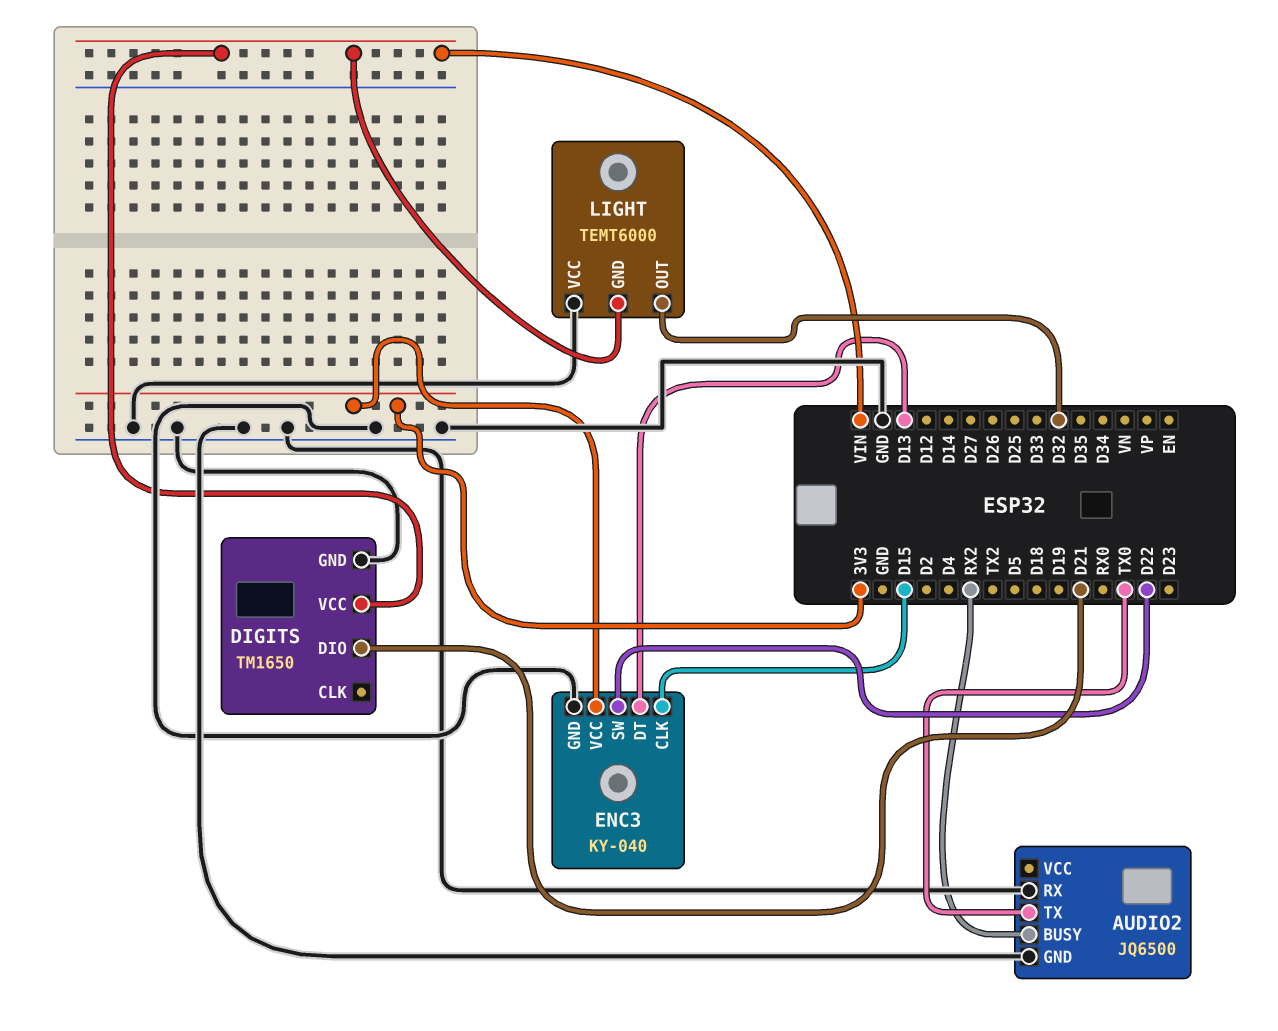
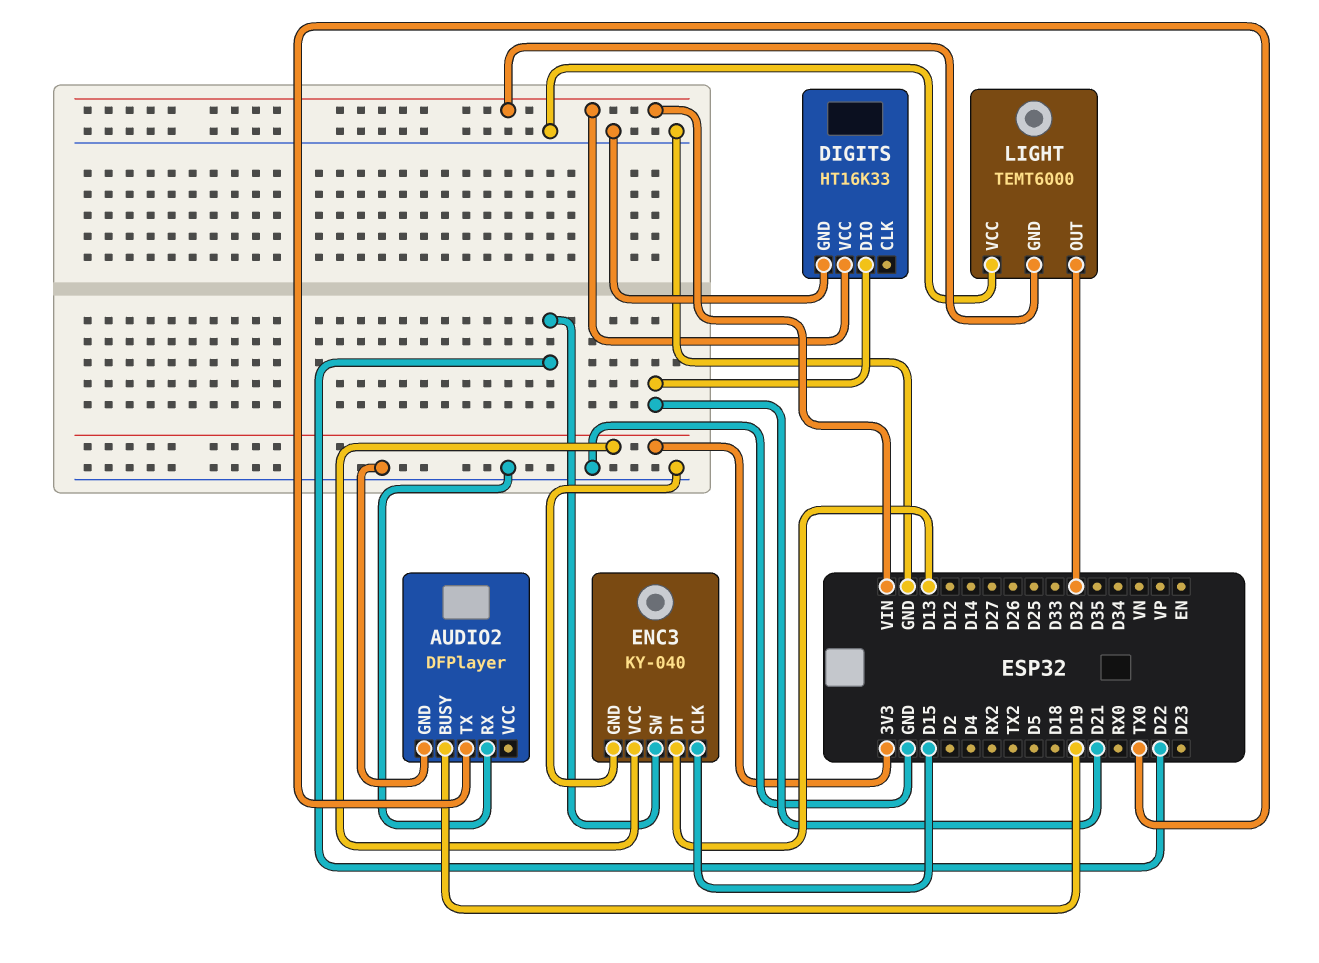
AUDIO2: JQ6500 -> DFPlayer
AUDIO2 pin BUSY: RX2 -> D19
DIGITS: TM1650 -> HT16K33

